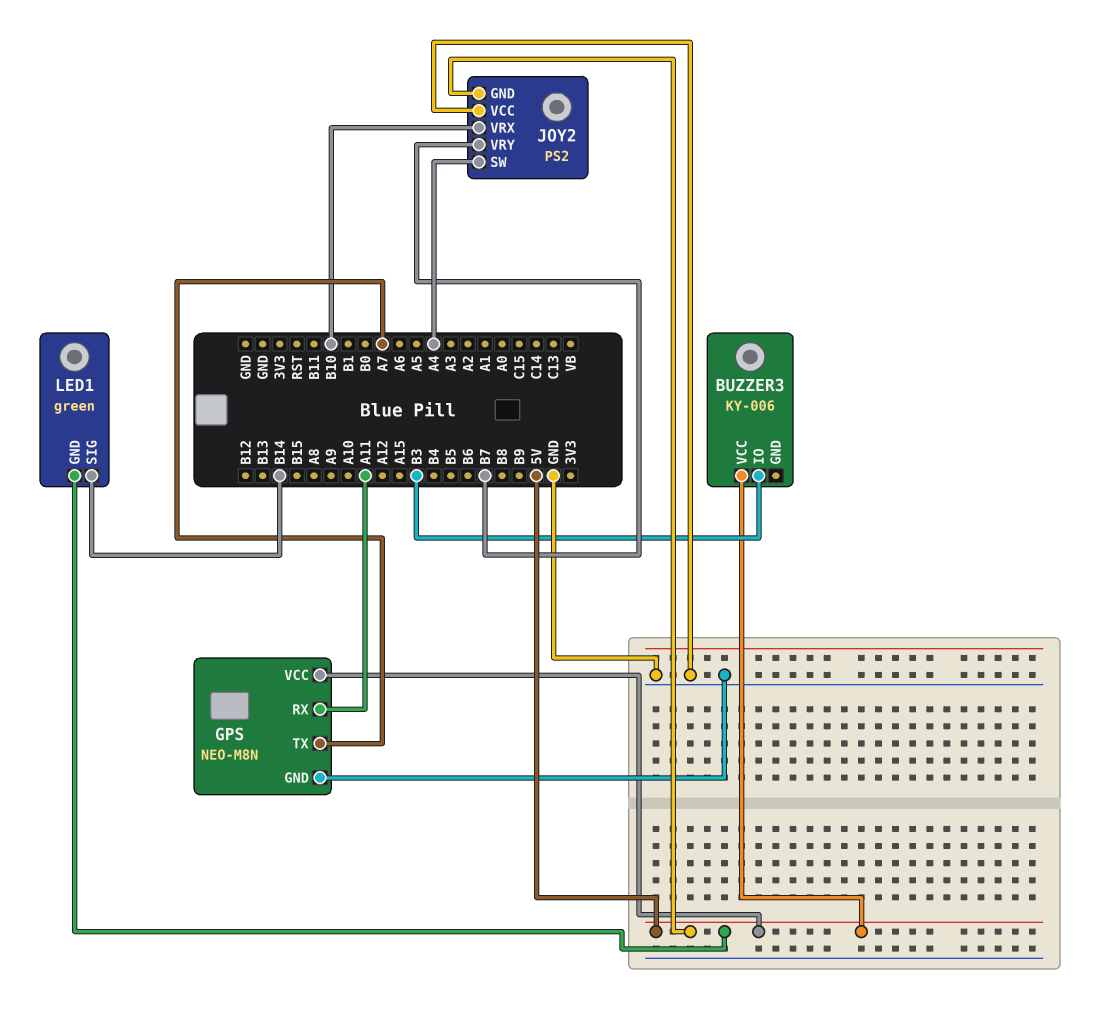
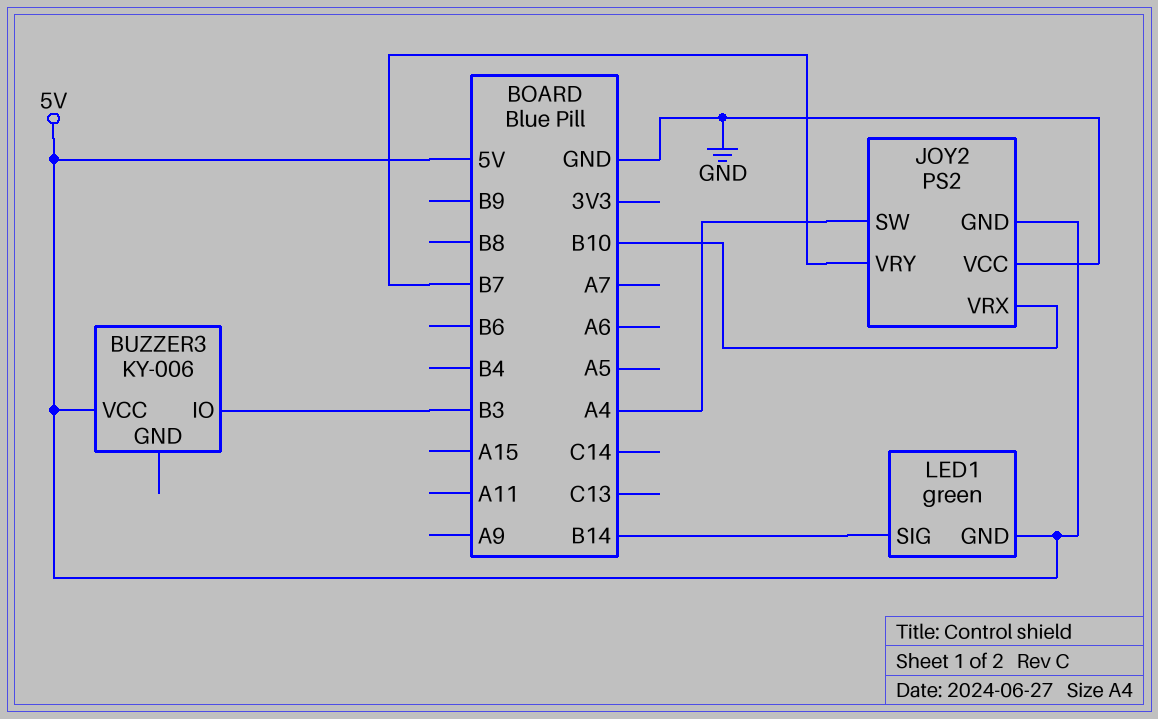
GPS: NEO-M8N -> none
GPS pin GND: GND -> none
GPS pin RX: A11 -> none
GPS pin TX: A7 -> none
GPS pin VCC: 5V -> none

